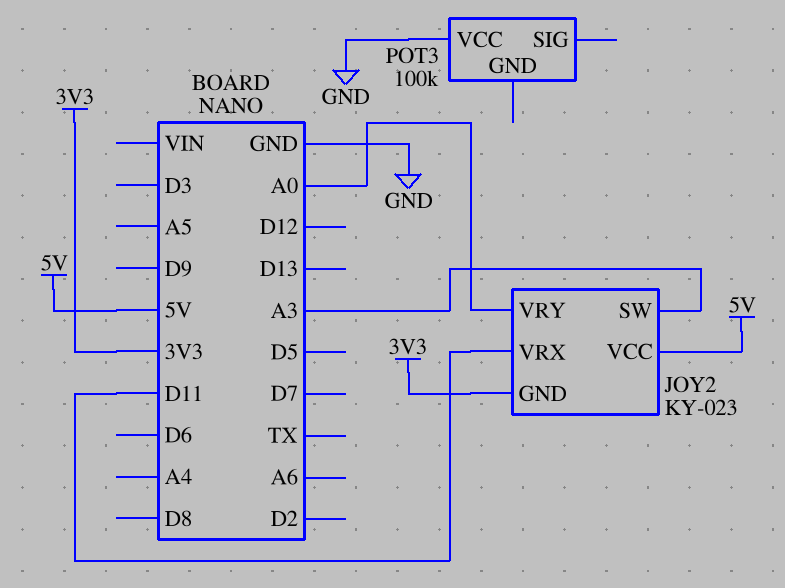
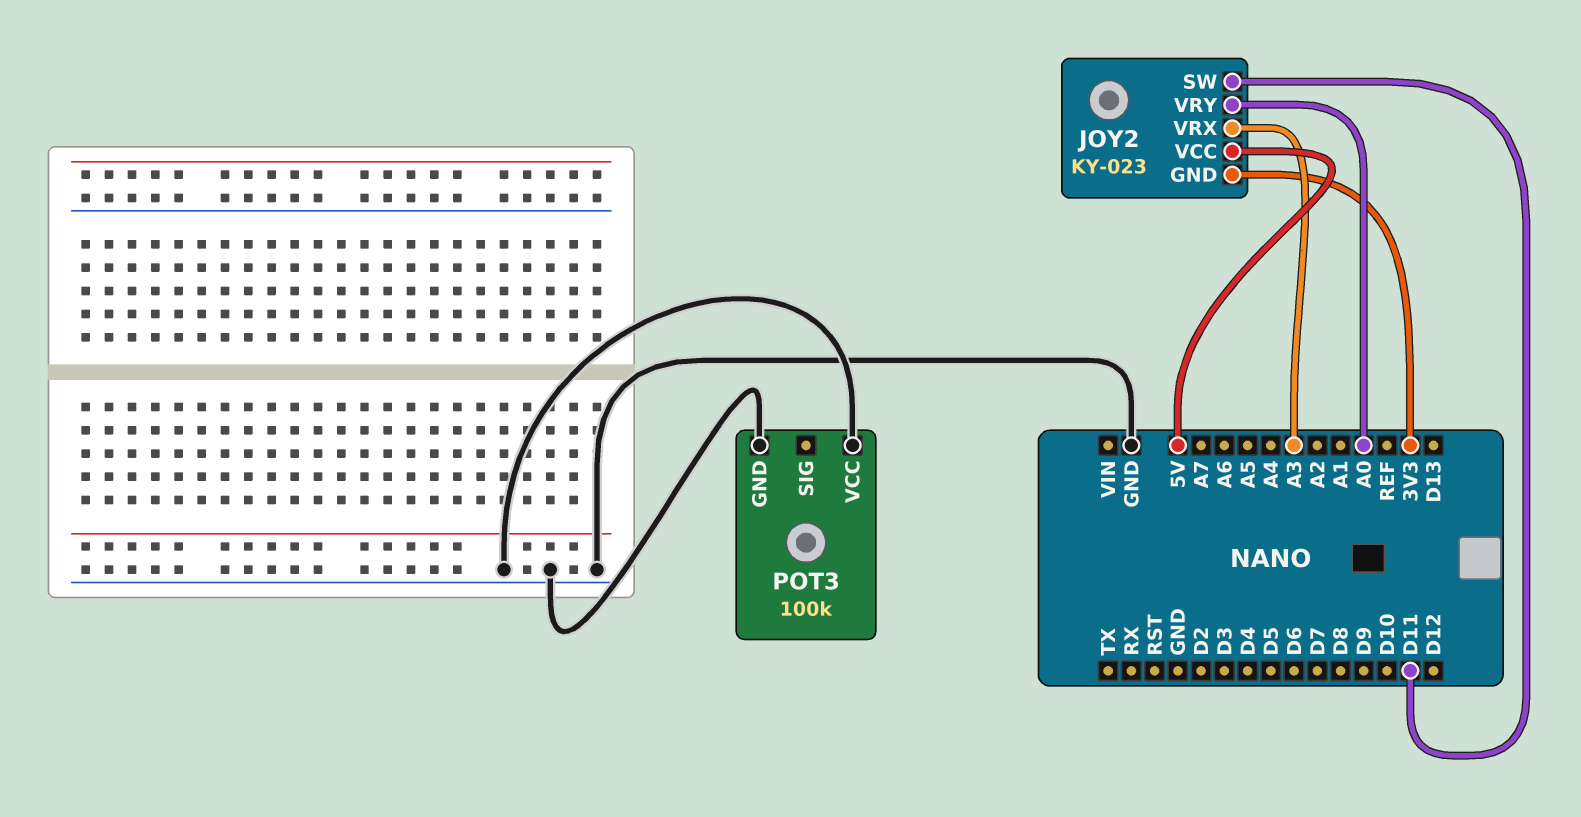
JOY2 pin SW: A3 -> D11
JOY2 pin VRX: D11 -> A3
POT3 pin GND: none -> GND

